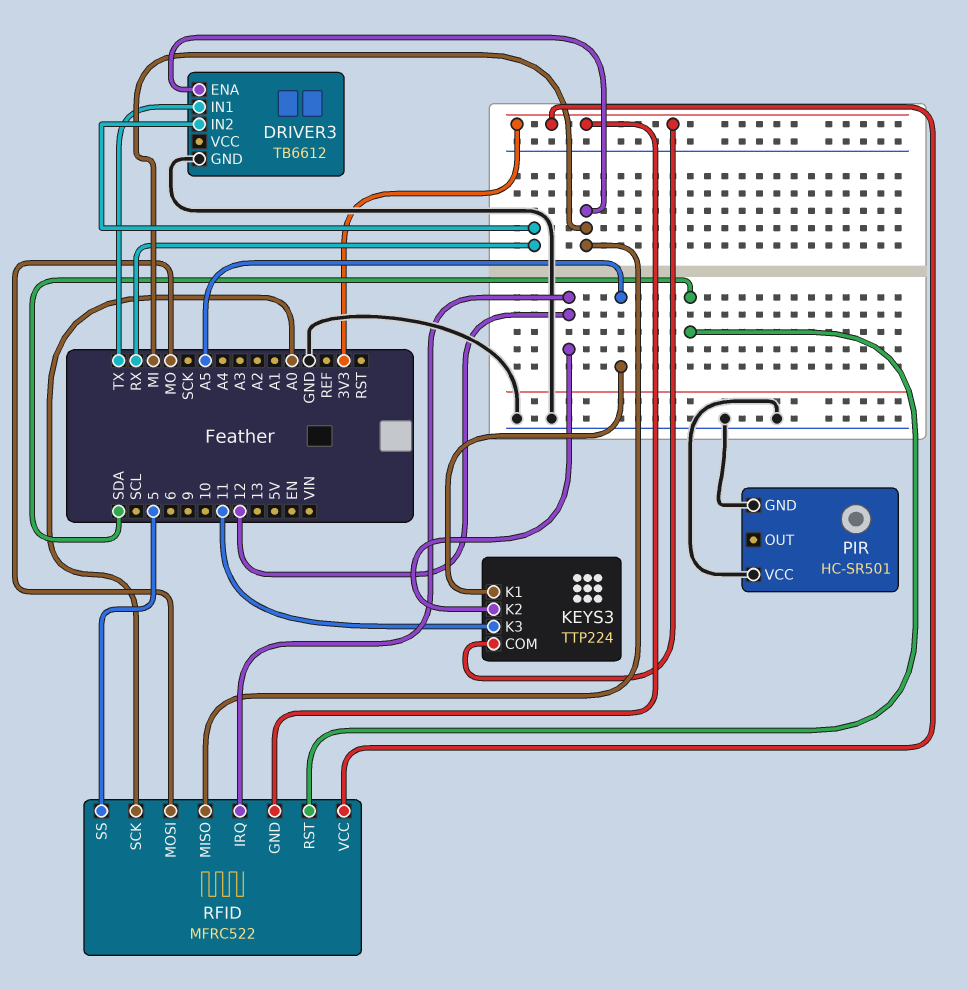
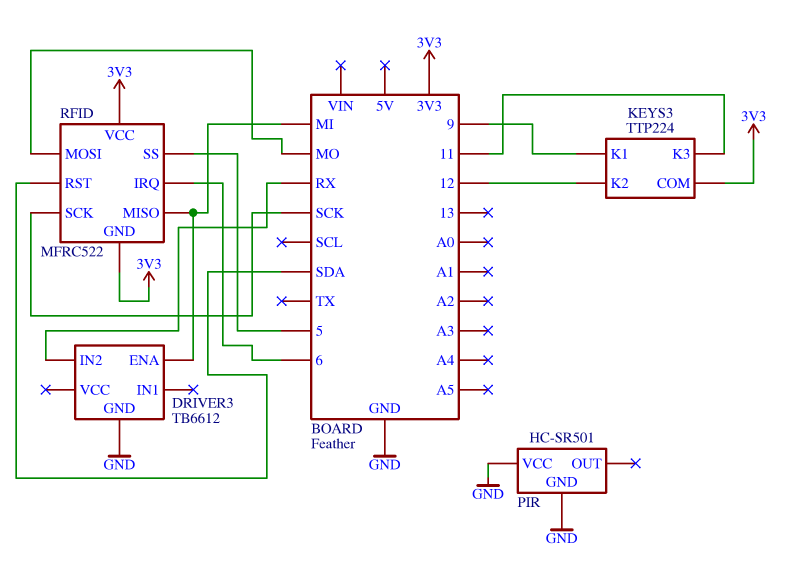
DRIVER3 pin IN1: TX -> none
KEYS3 pin K1: A5 -> 9
RFID pin IRQ: 12 -> 6
RFID pin SCK: A0 -> SCK

